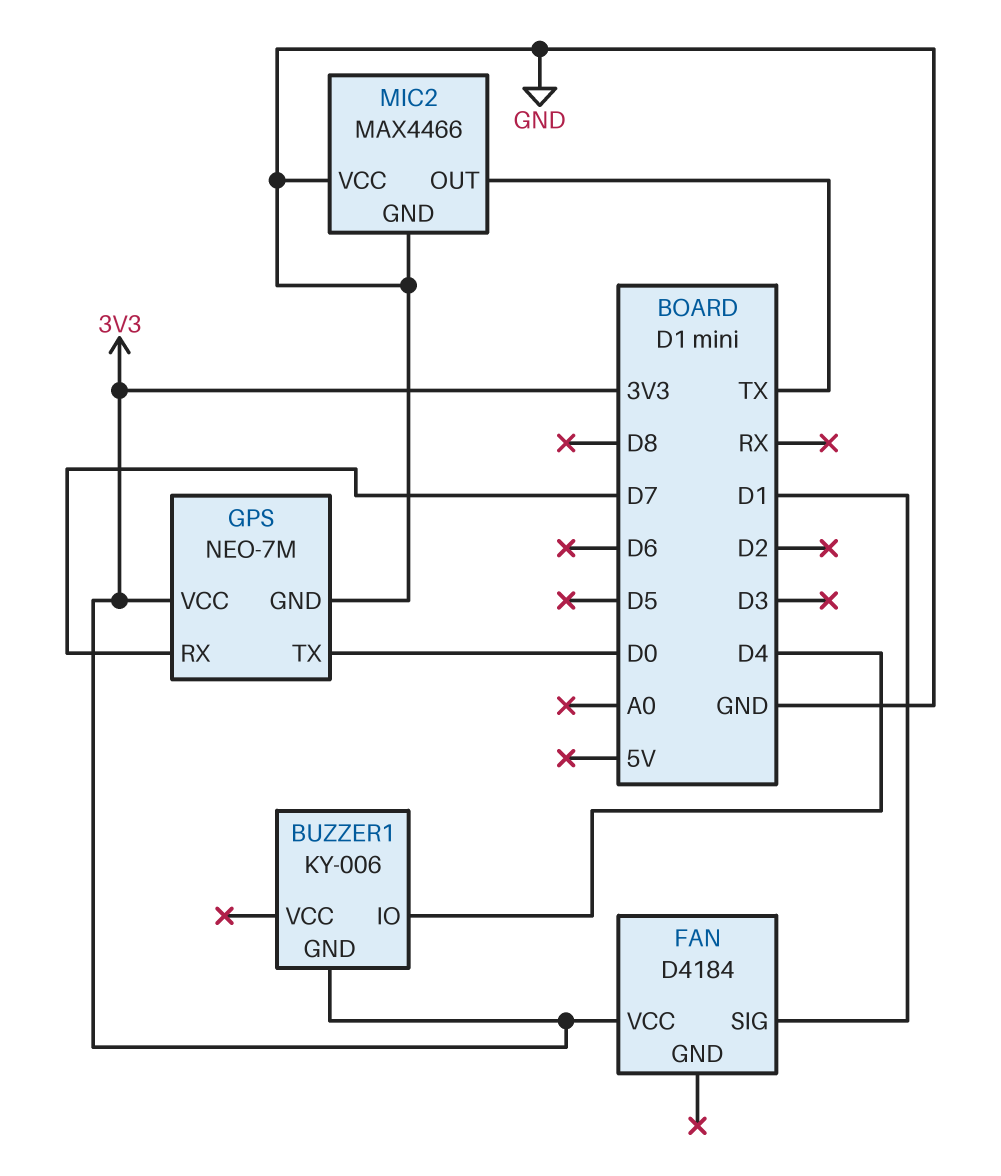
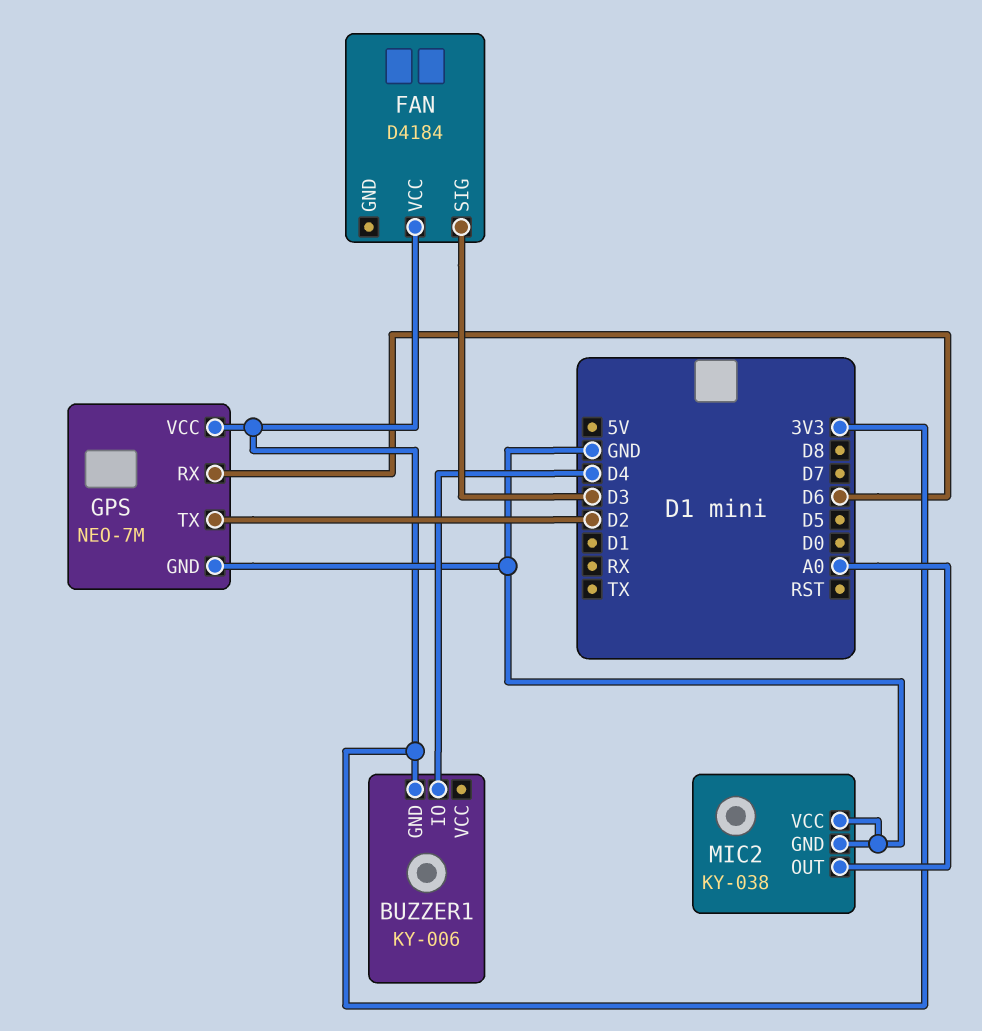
FAN pin SIG: D1 -> D3
GPS pin RX: D7 -> D6
GPS pin TX: D0 -> D2
MIC2: MAX4466 -> KY-038
MIC2 pin OUT: TX -> A0

